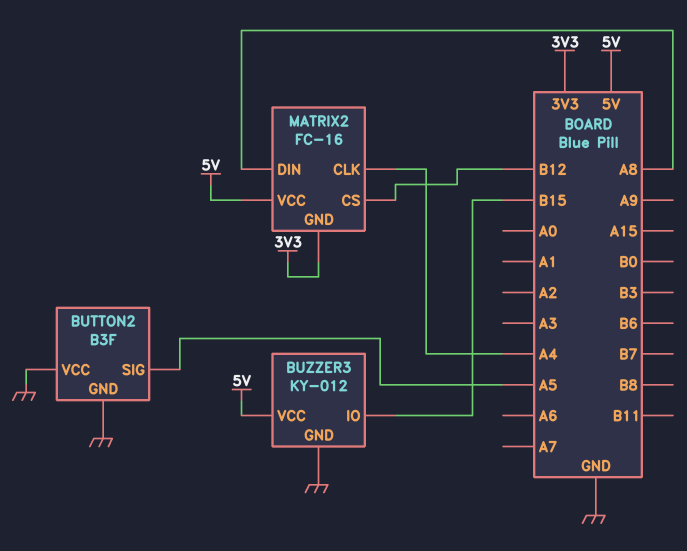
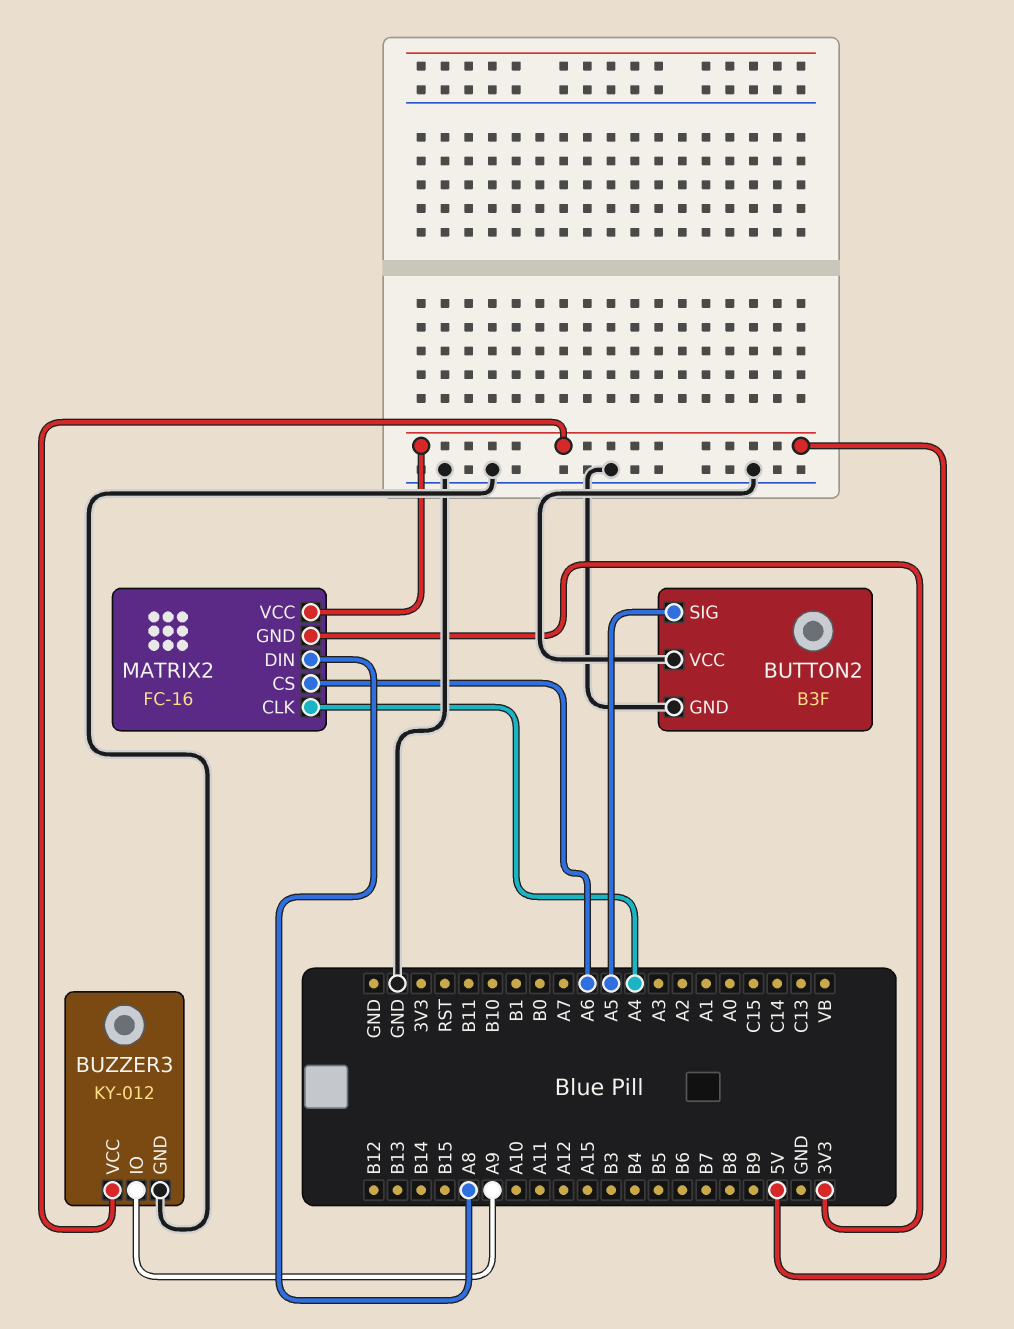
BUZZER3 pin IO: B15 -> A9
MATRIX2 pin CS: B12 -> A6

